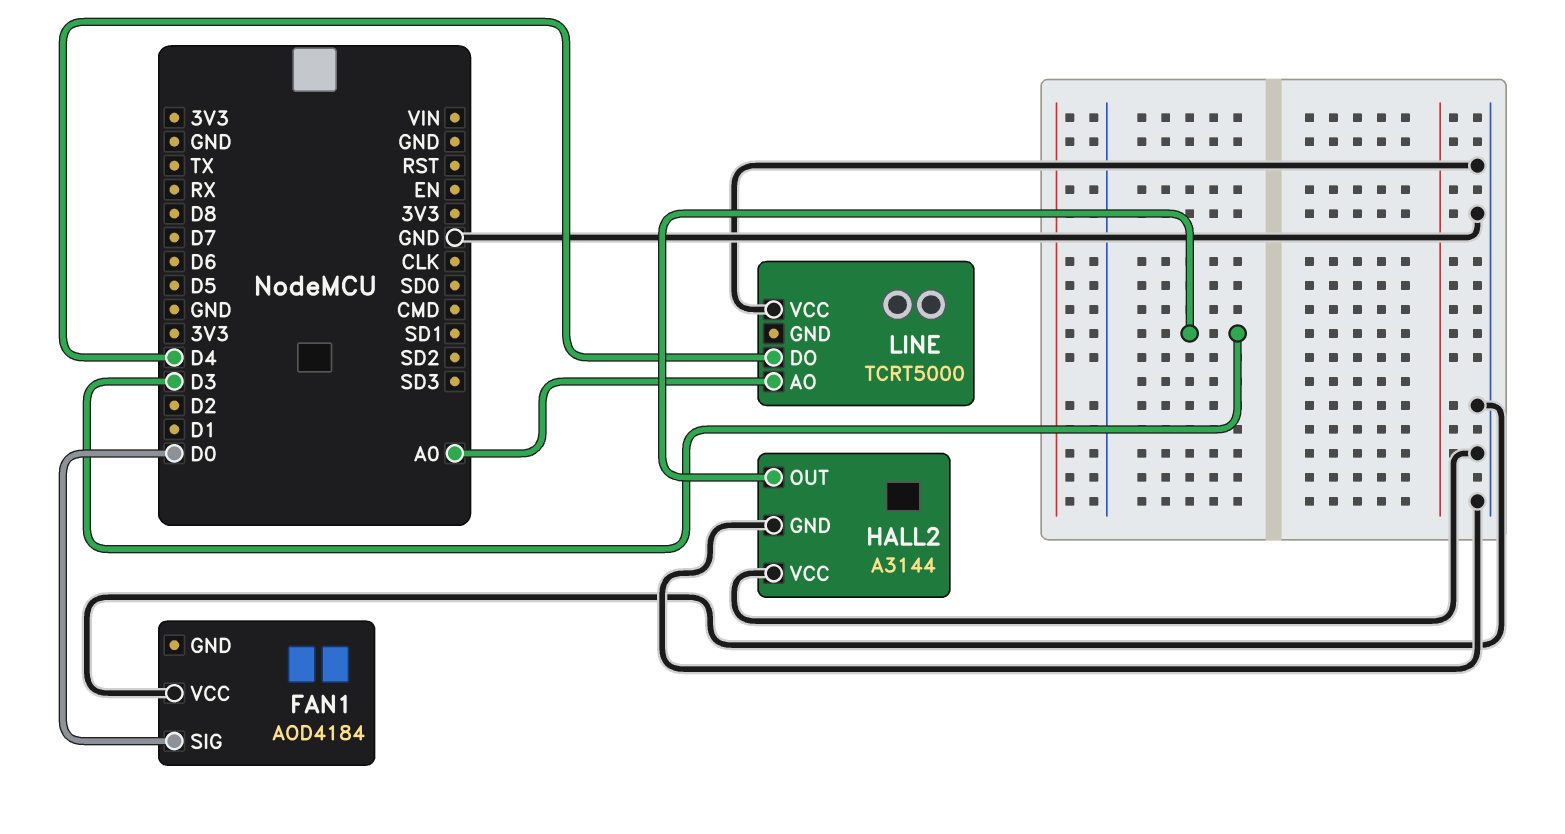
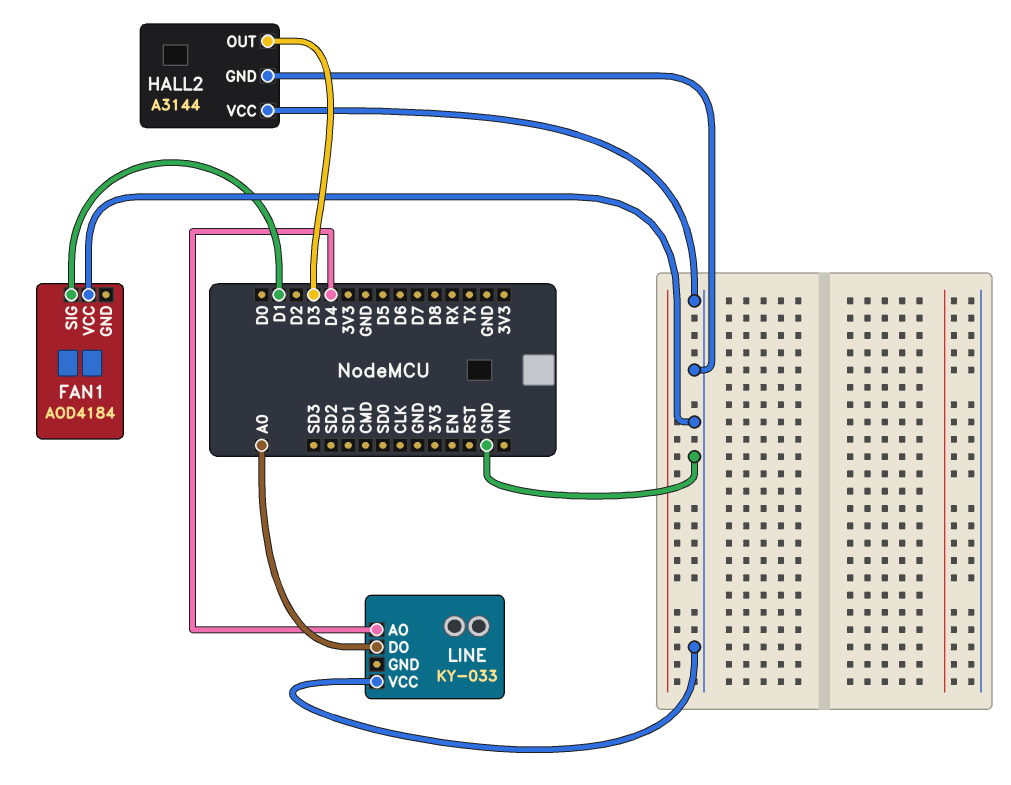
FAN1 pin SIG: D0 -> D1
LINE: TCRT5000 -> KY-033
LINE pin AO: A0 -> D4
LINE pin DO: D4 -> A0

